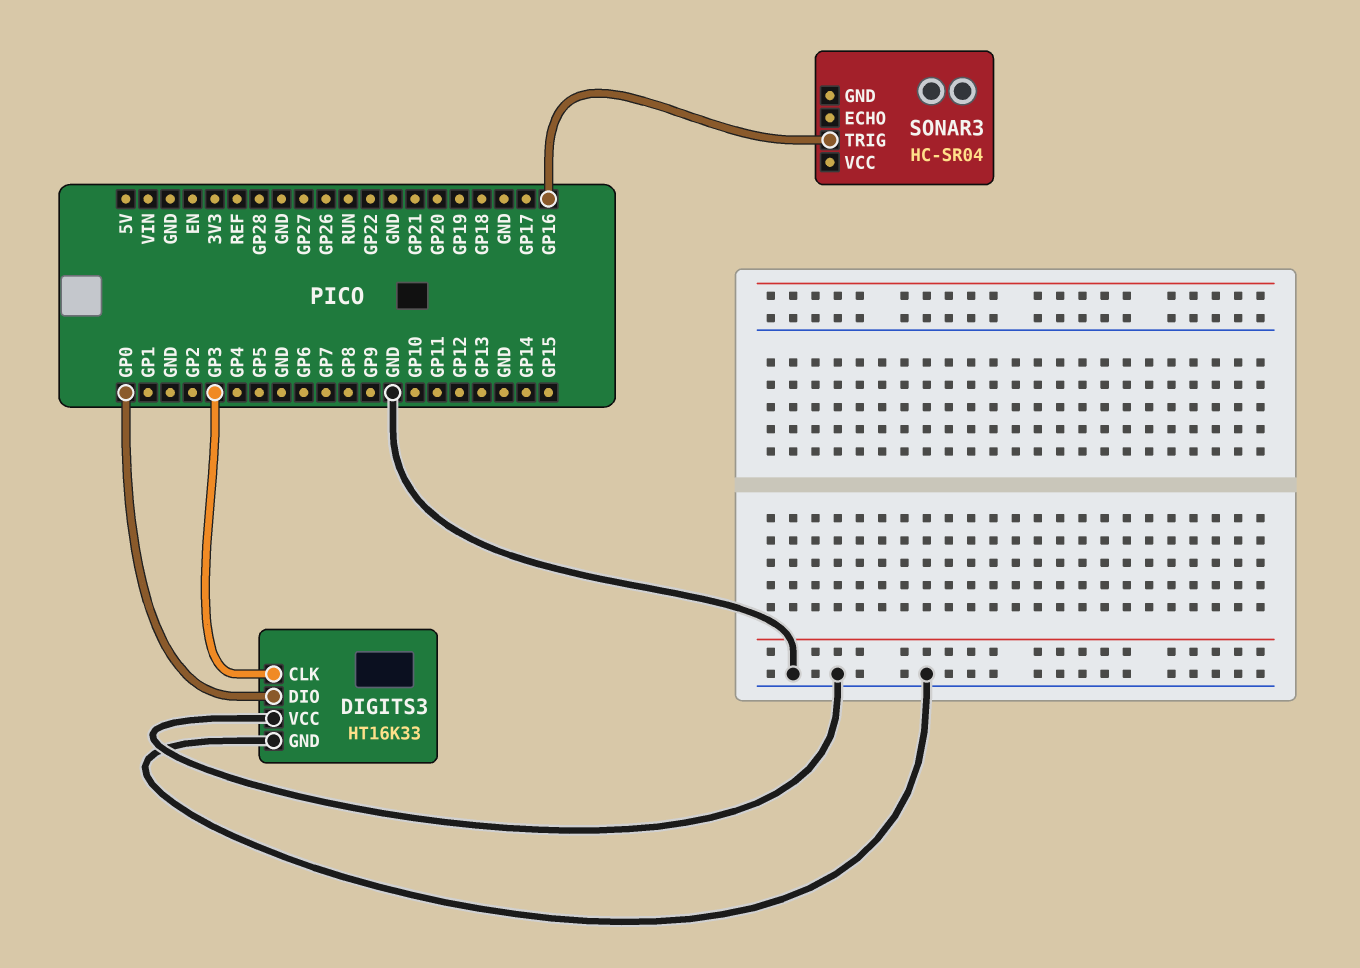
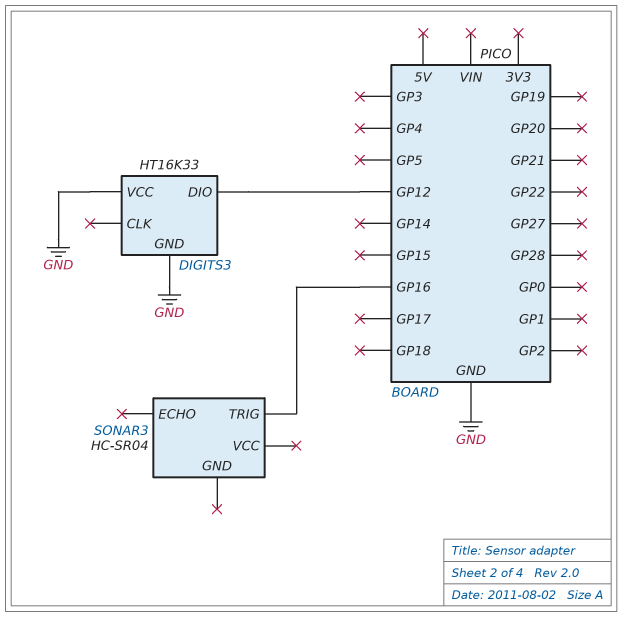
DIGITS3 pin CLK: GP3 -> none
DIGITS3 pin DIO: GP0 -> GP12

